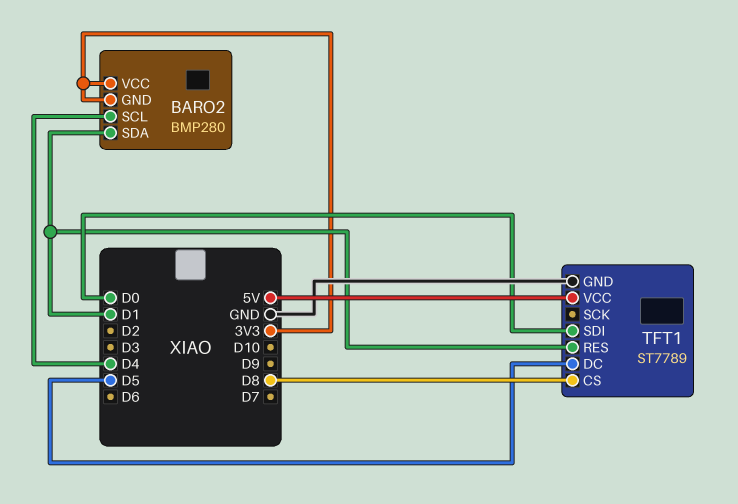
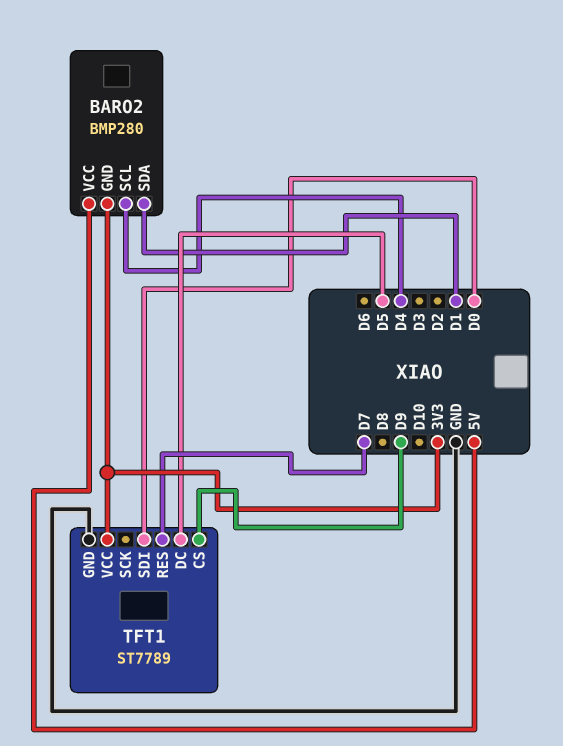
BARO2 pin VCC: 3V3 -> 5V
TFT1 pin CS: D8 -> D9
TFT1 pin RES: D1 -> D7
TFT1 pin VCC: 5V -> 3V3

